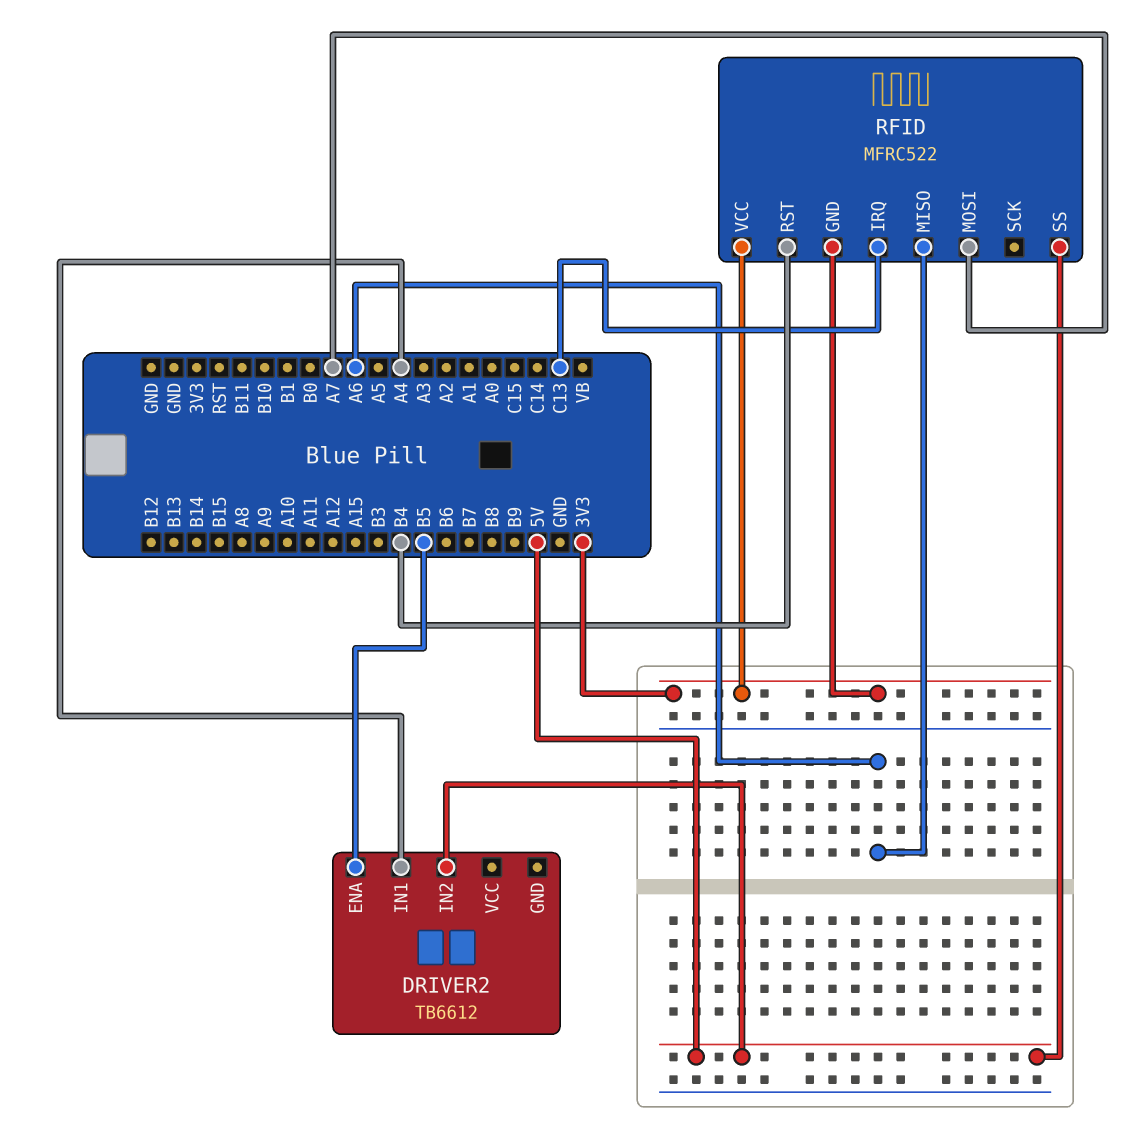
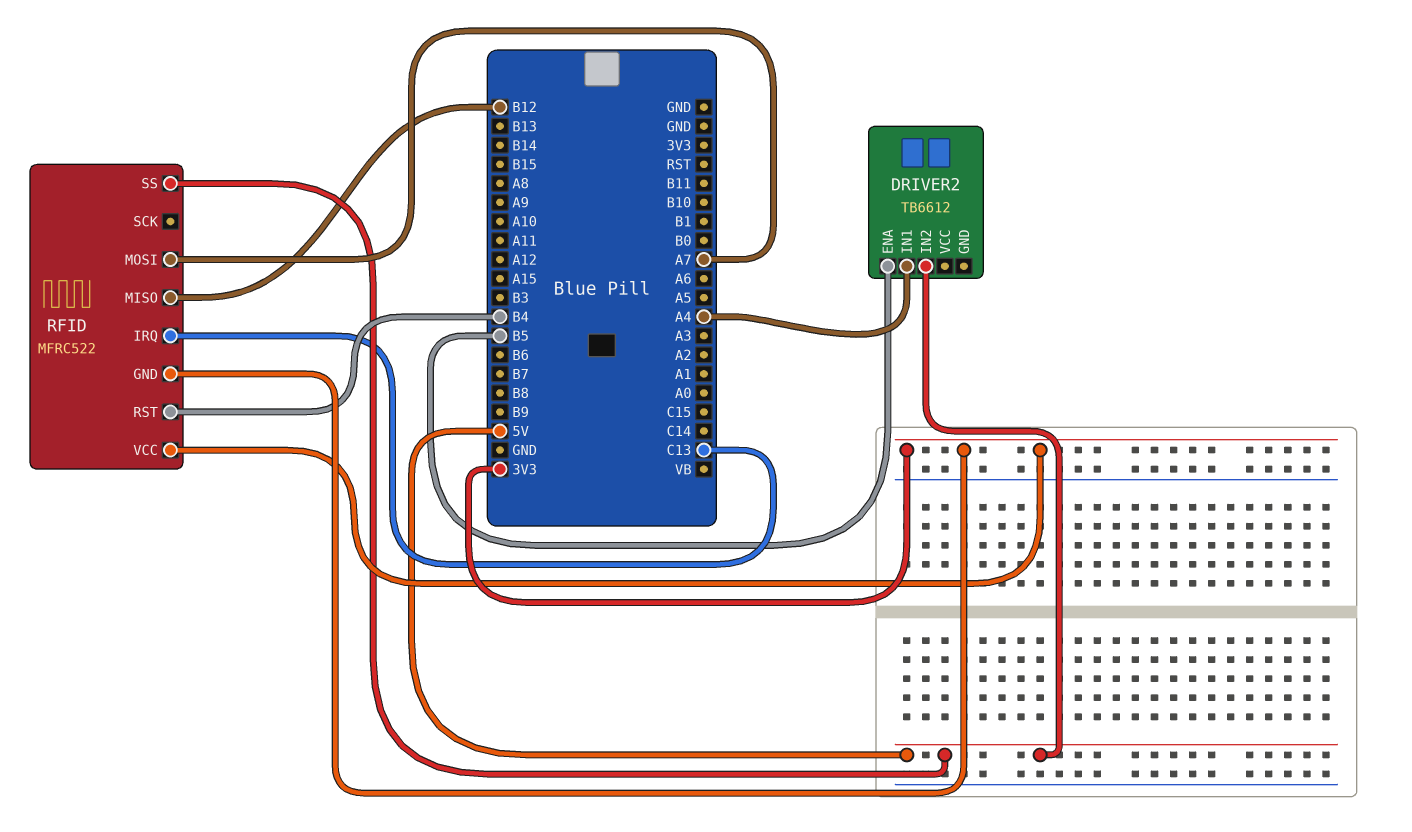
RFID pin MISO: A6 -> B12

